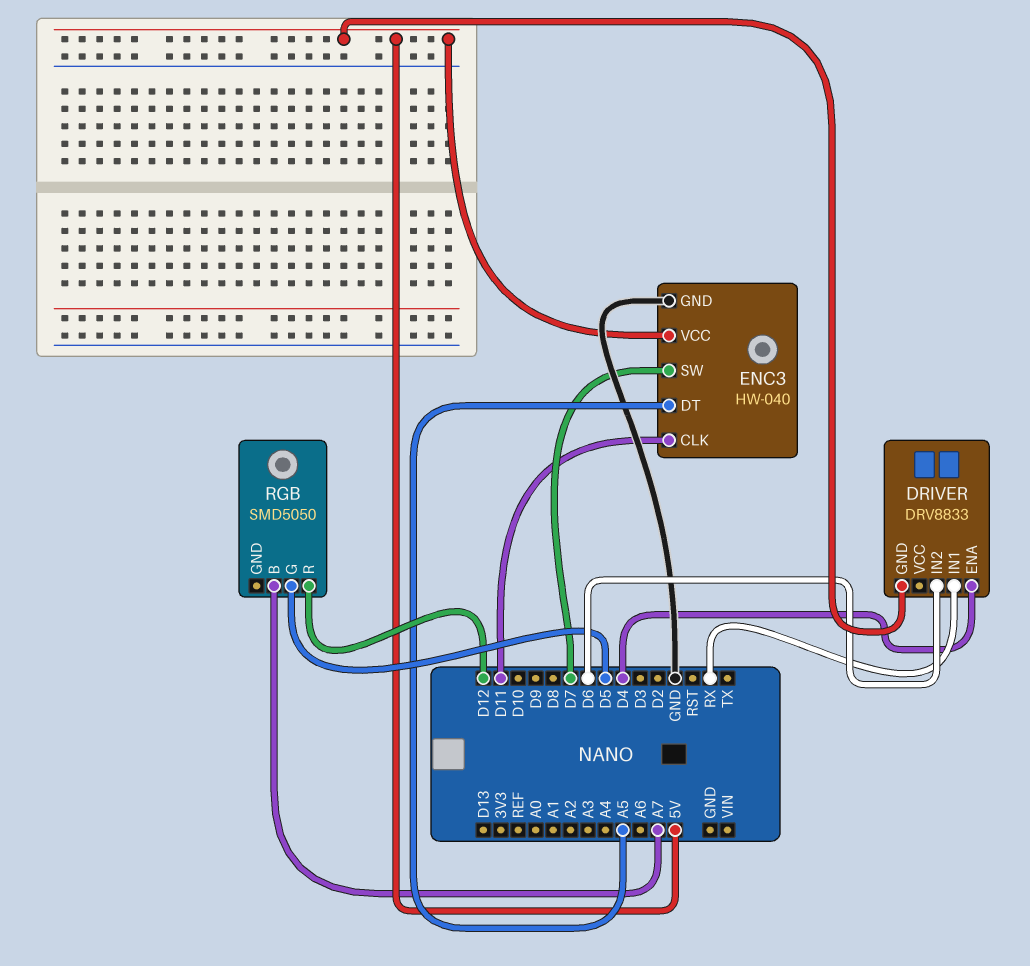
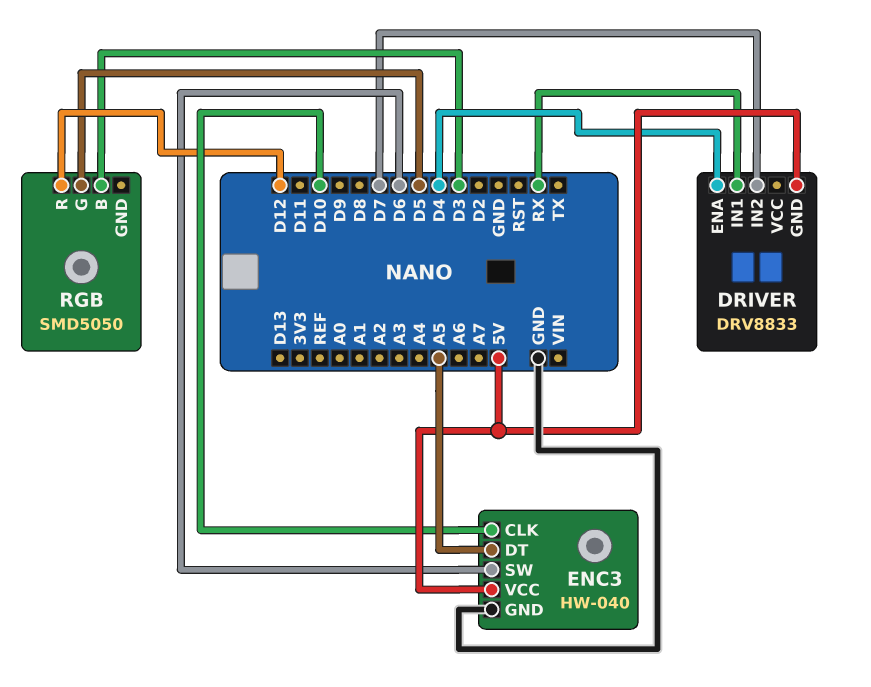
DRIVER pin IN2: D6 -> D7
ENC3 pin CLK: D11 -> D10
ENC3 pin SW: D7 -> D6
RGB pin B: A7 -> D3

